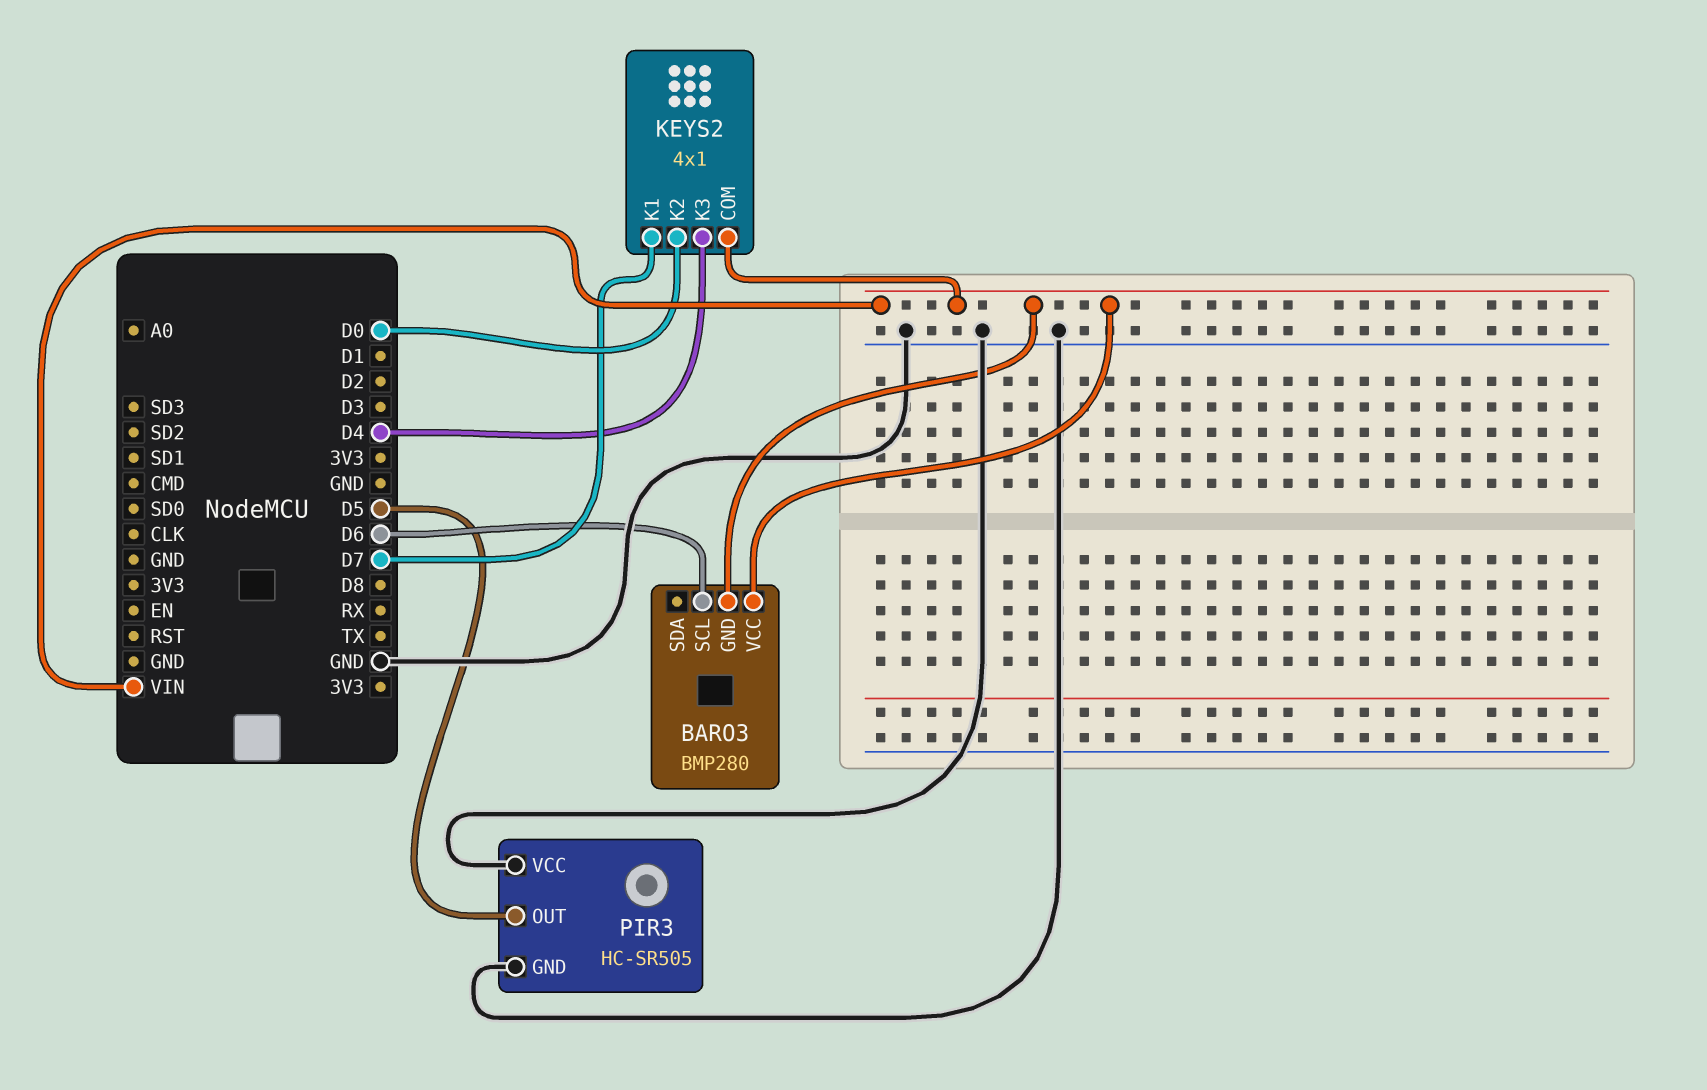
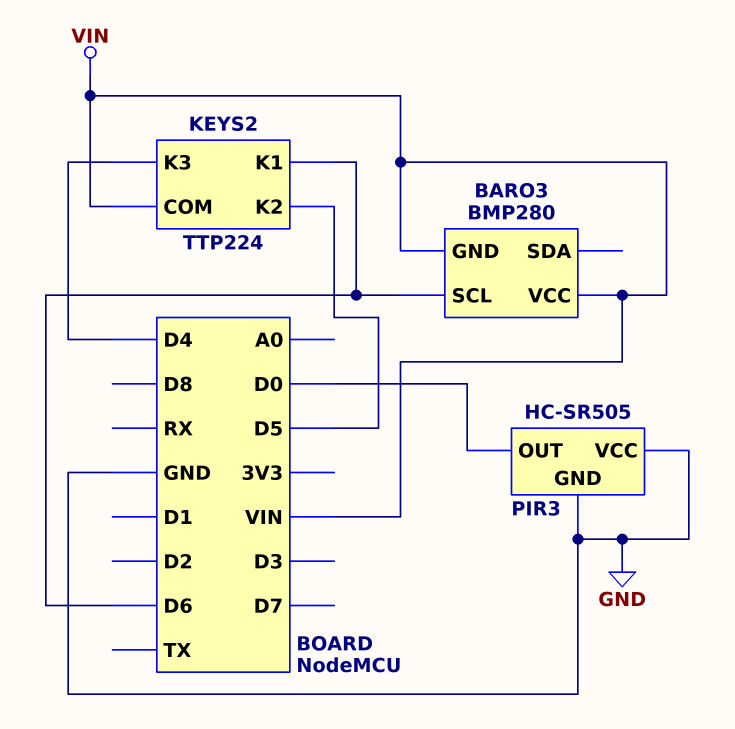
KEYS2: 4x1 -> TTP224
KEYS2 pin K1: D7 -> D6
KEYS2 pin K2: D0 -> D5
PIR3 pin OUT: D5 -> D0

